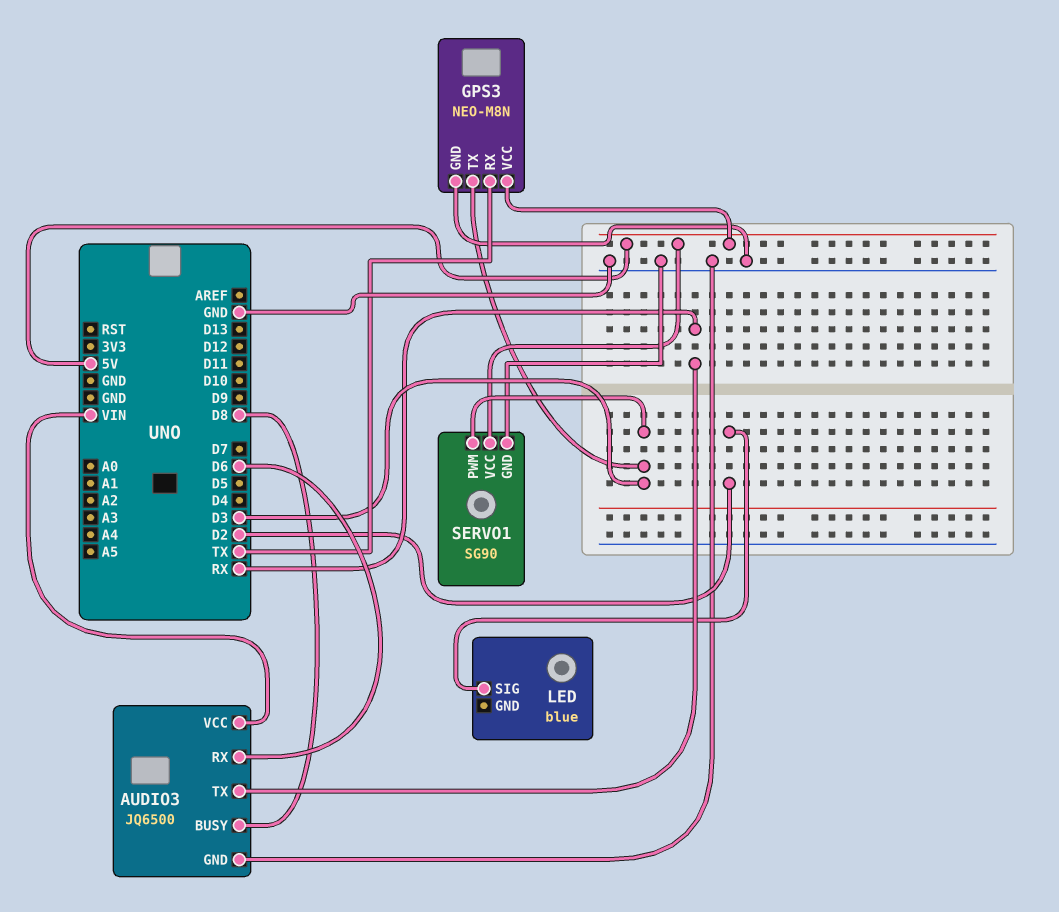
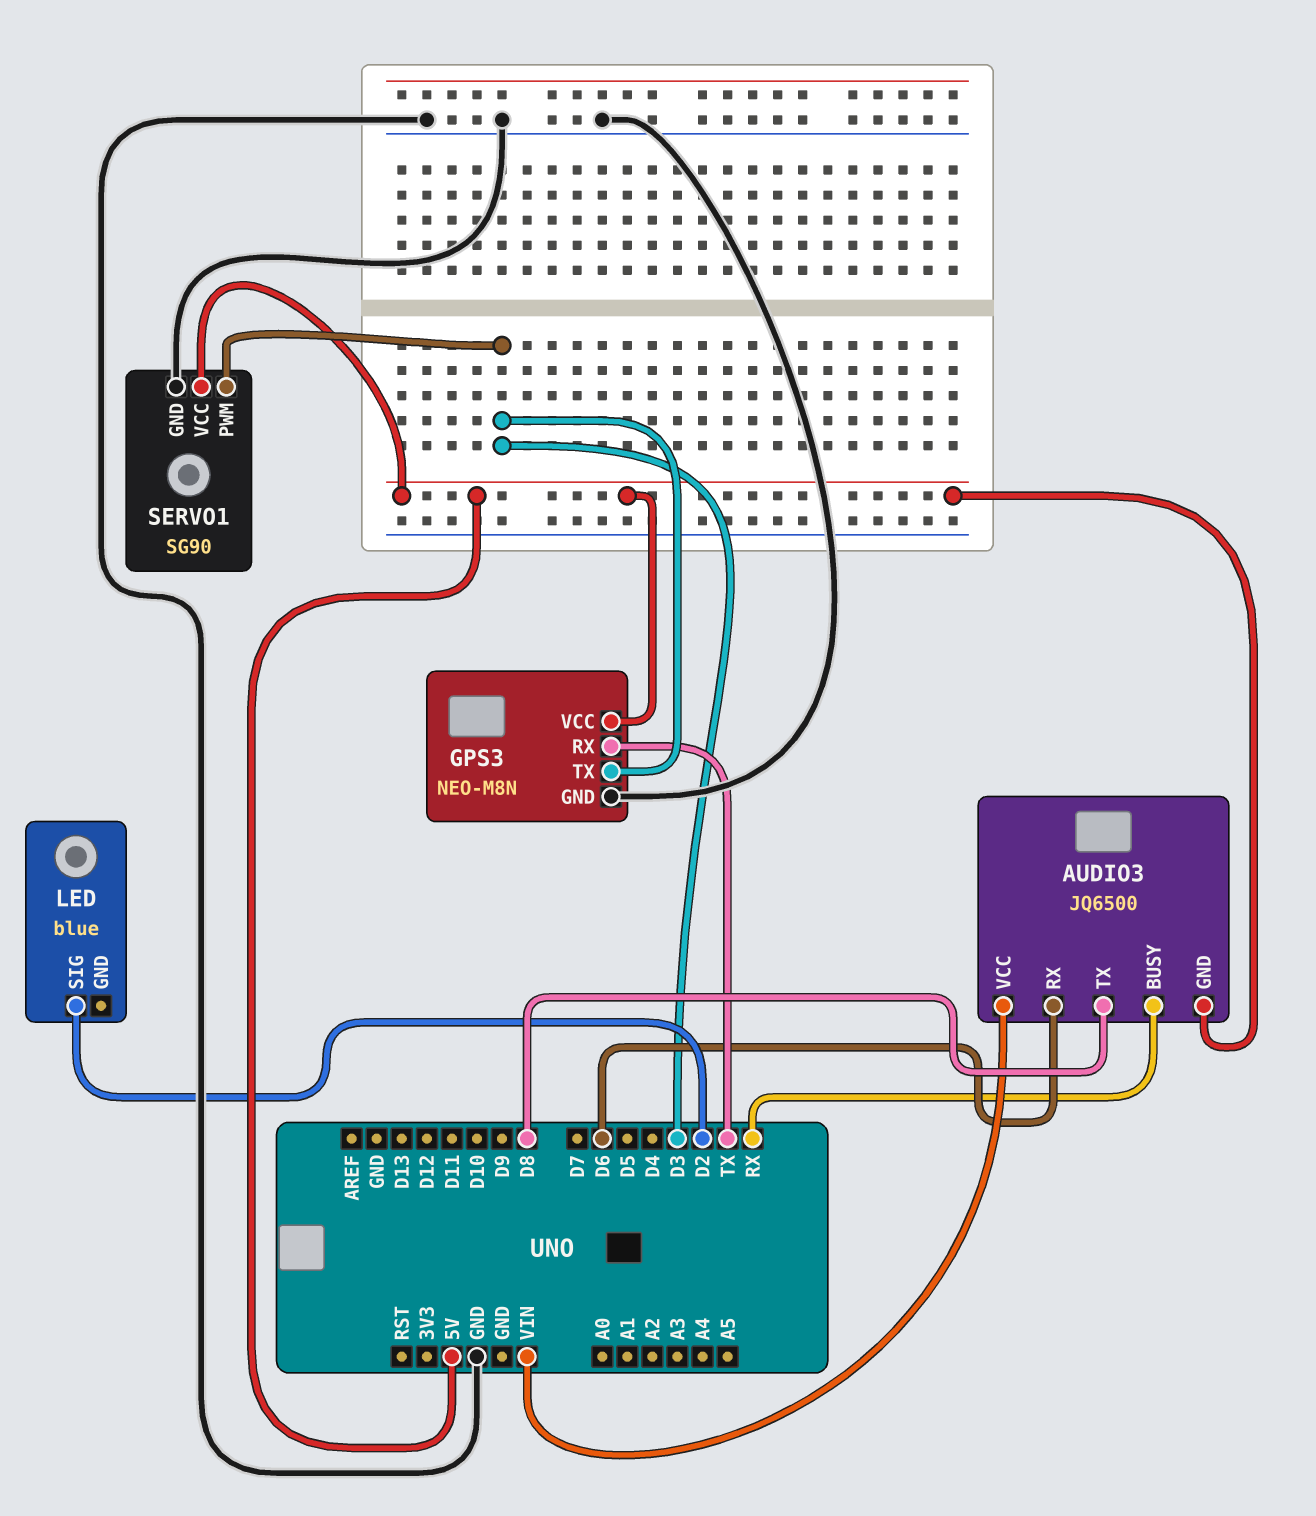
AUDIO3 pin BUSY: D8 -> RX
AUDIO3 pin GND: GND -> 5V
AUDIO3 pin TX: RX -> D8

